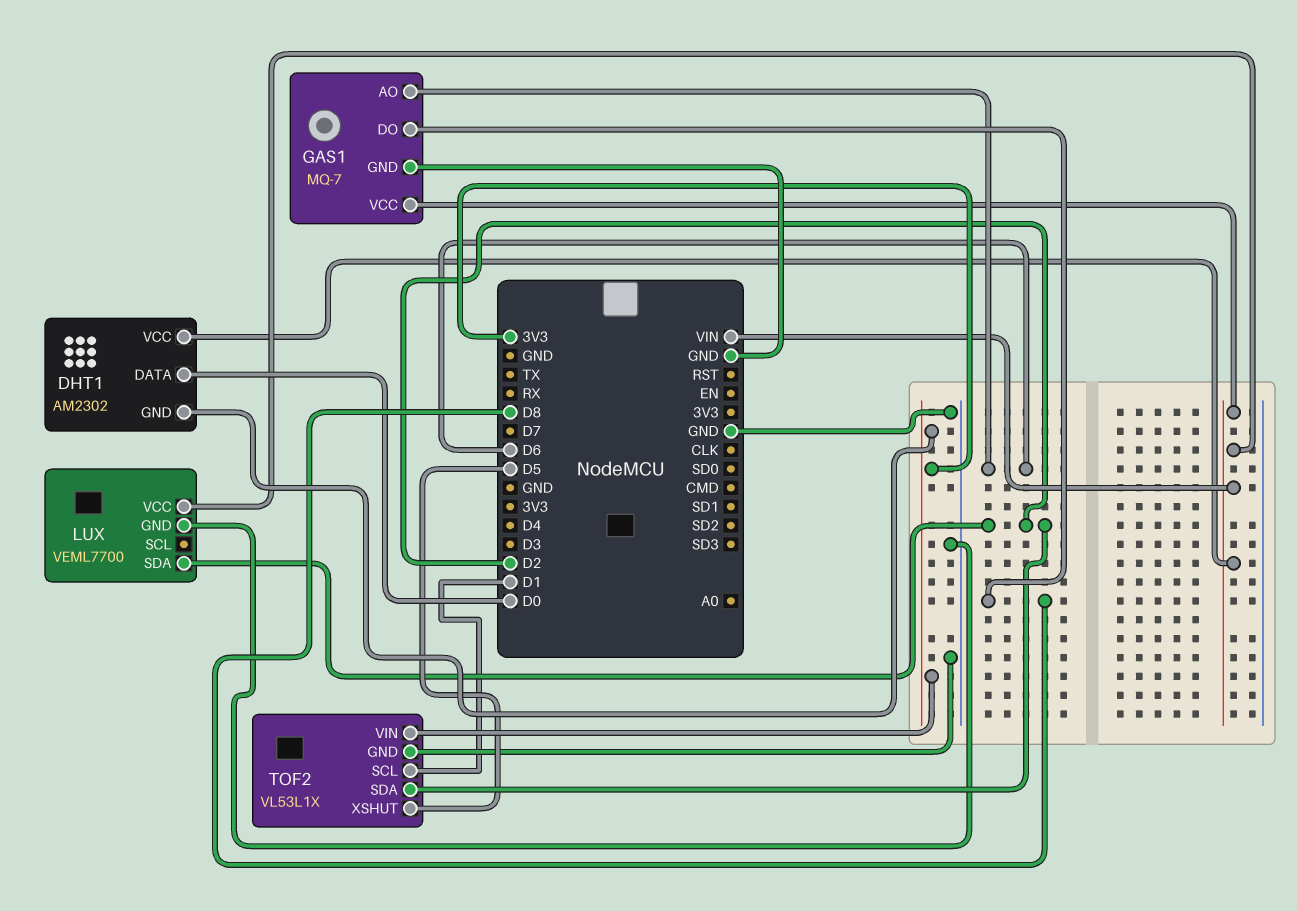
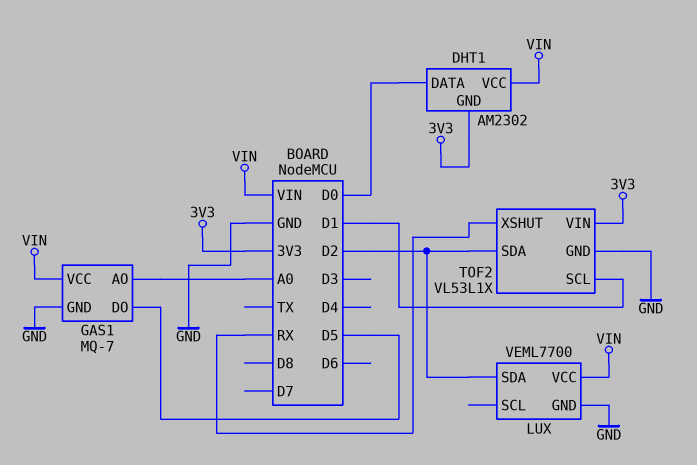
GAS1 pin AO: D6 -> A0
GAS1 pin DO: D8 -> D5
TOF2 pin XSHUT: D5 -> RX

